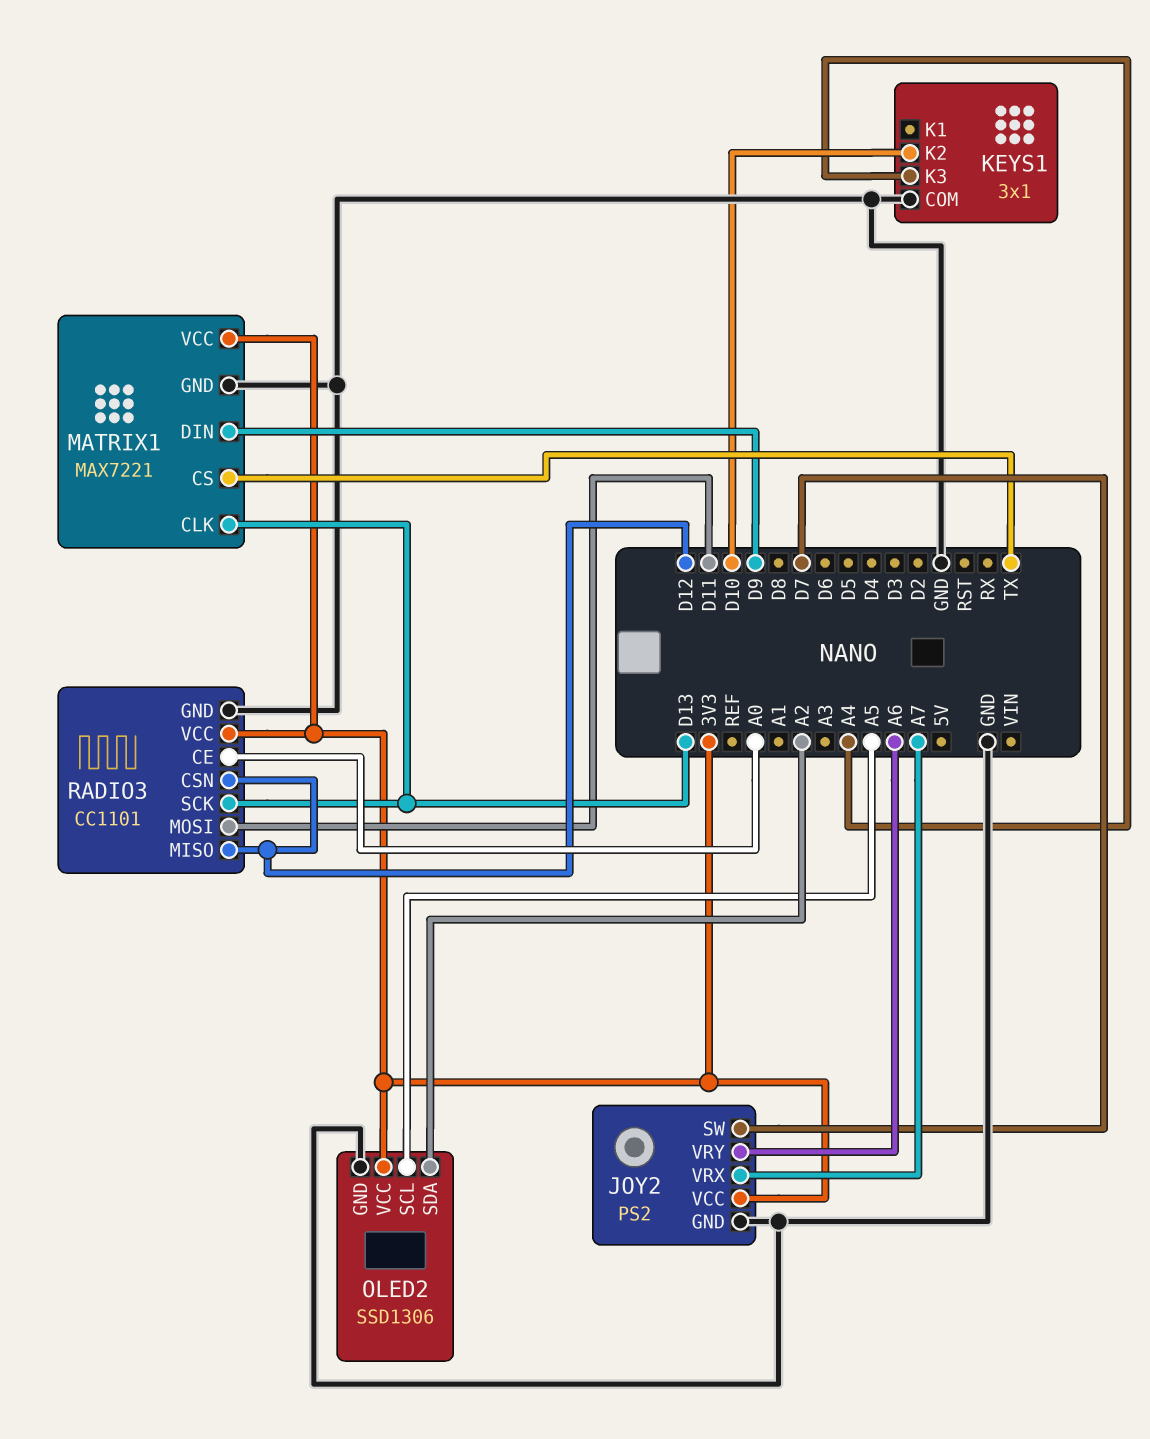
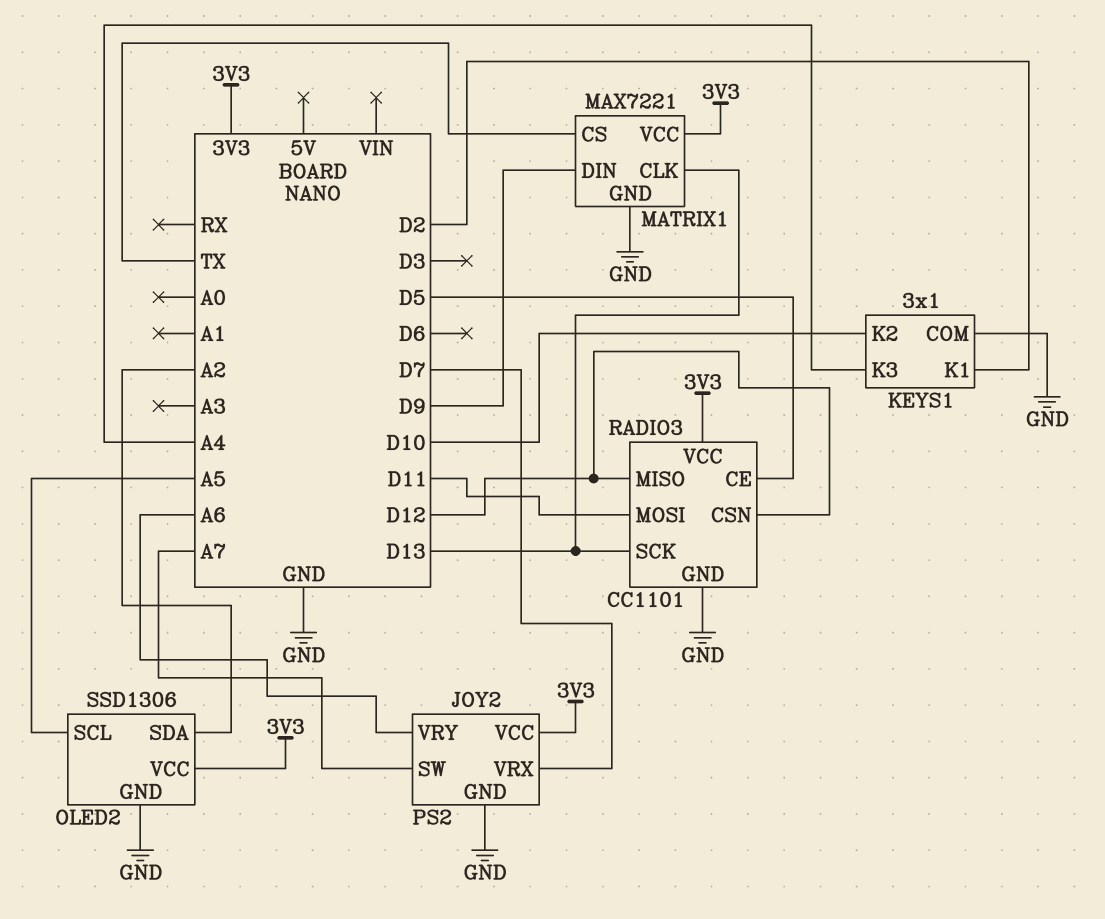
JOY2 pin SW: D7 -> A7
JOY2 pin VRX: A7 -> D7
KEYS1 pin K1: none -> D2
RADIO3 pin CE: A0 -> D5

